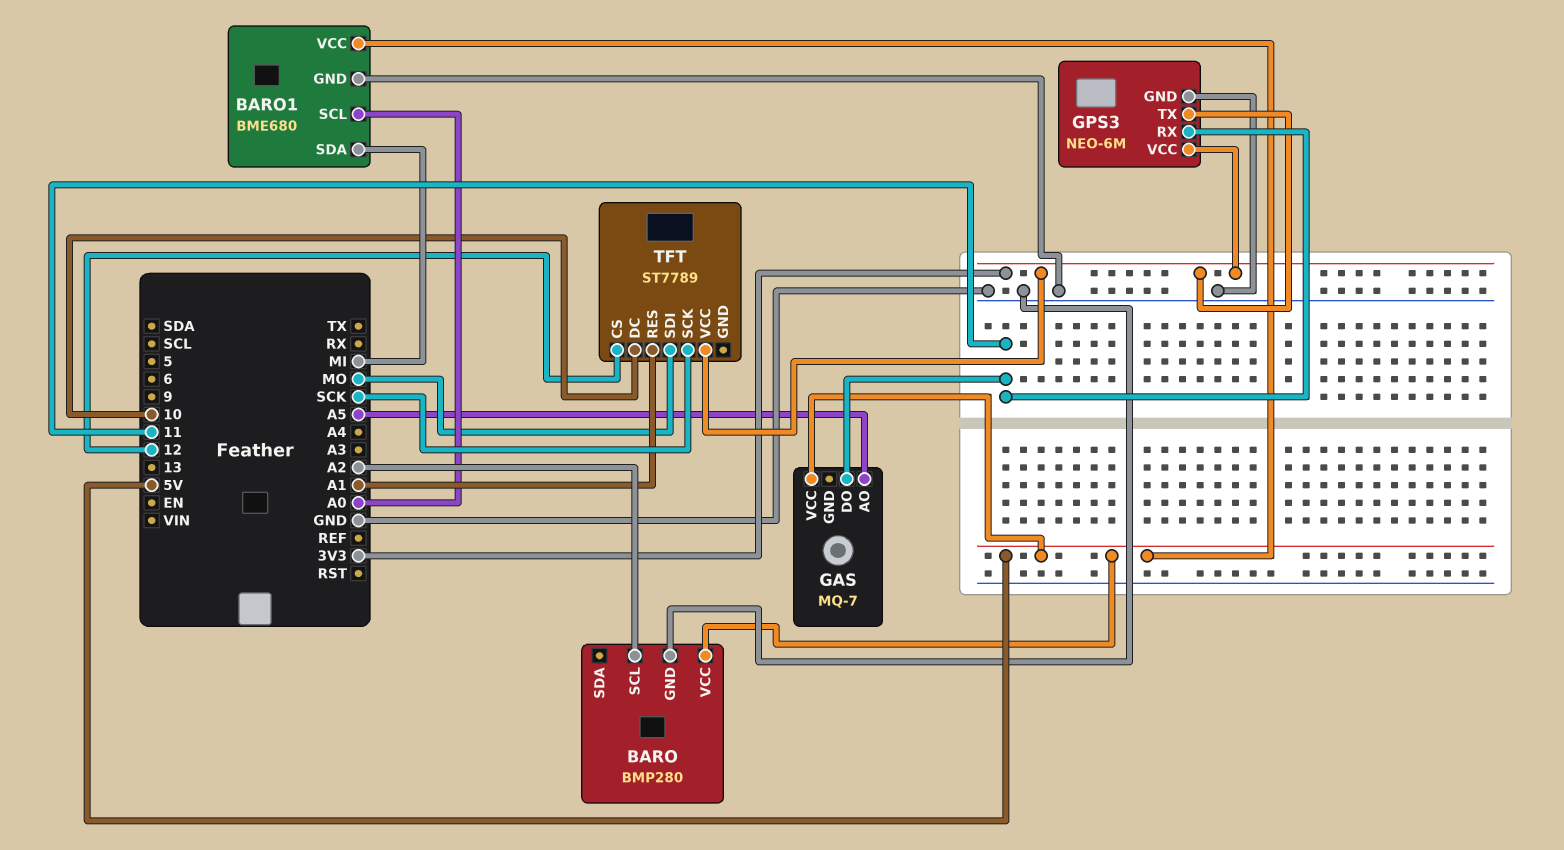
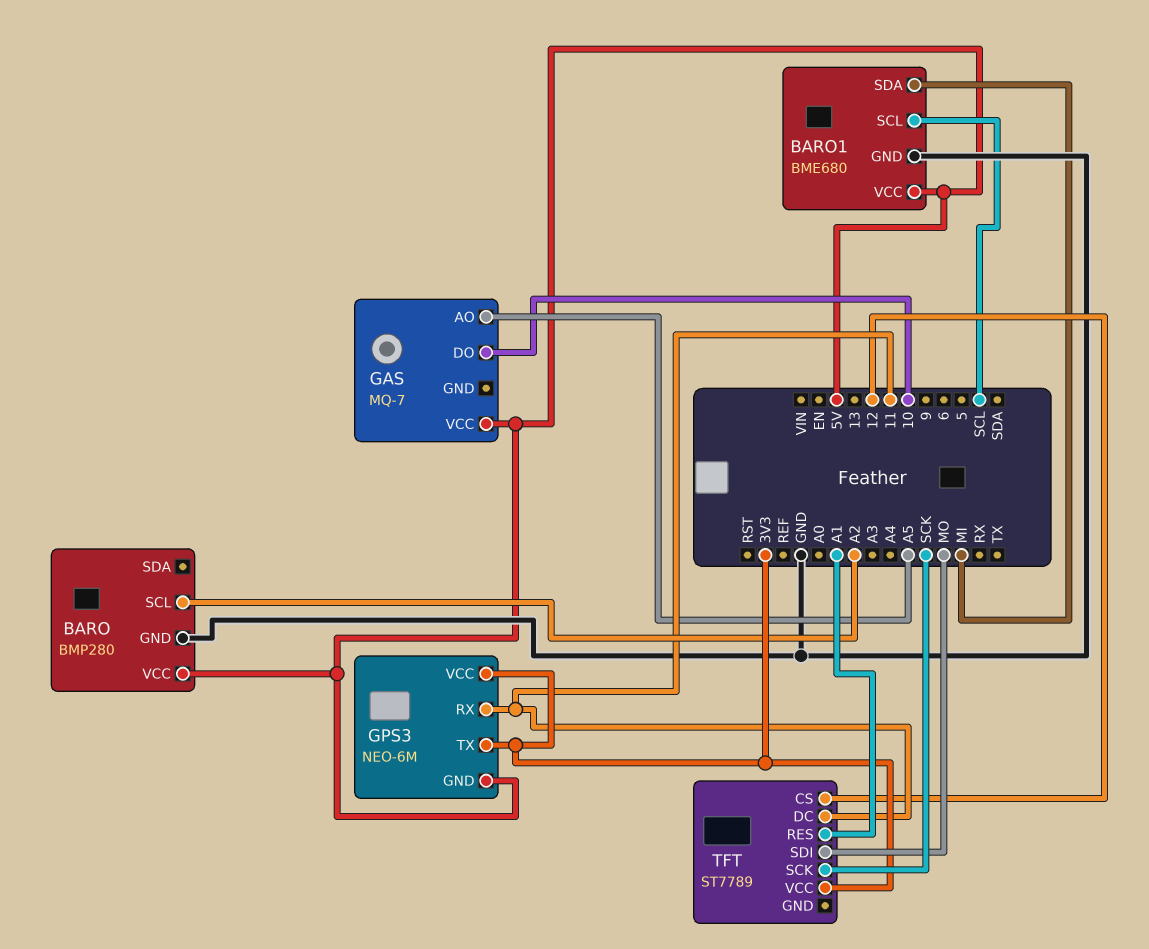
BARO1 pin SCL: A0 -> SCL
GAS pin DO: 11 -> 10
GPS3 pin GND: GND -> 5V
TFT pin DC: 10 -> 11

